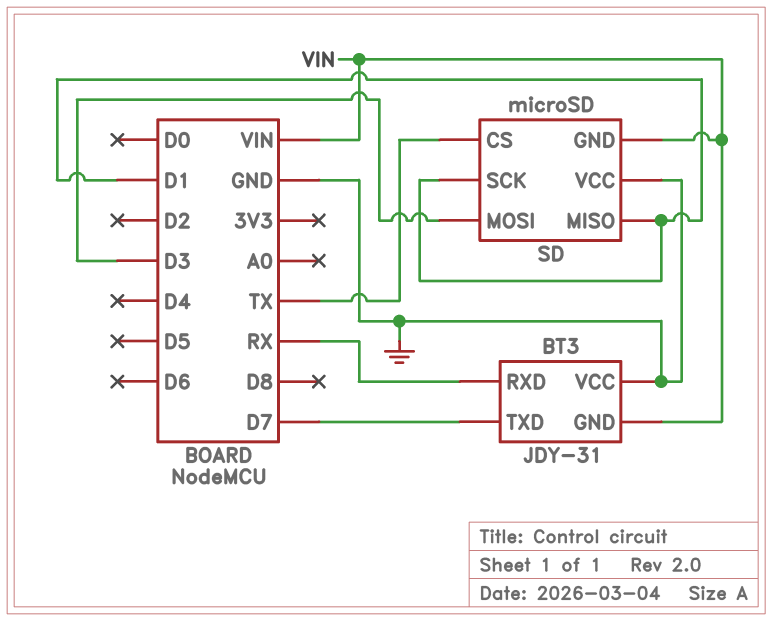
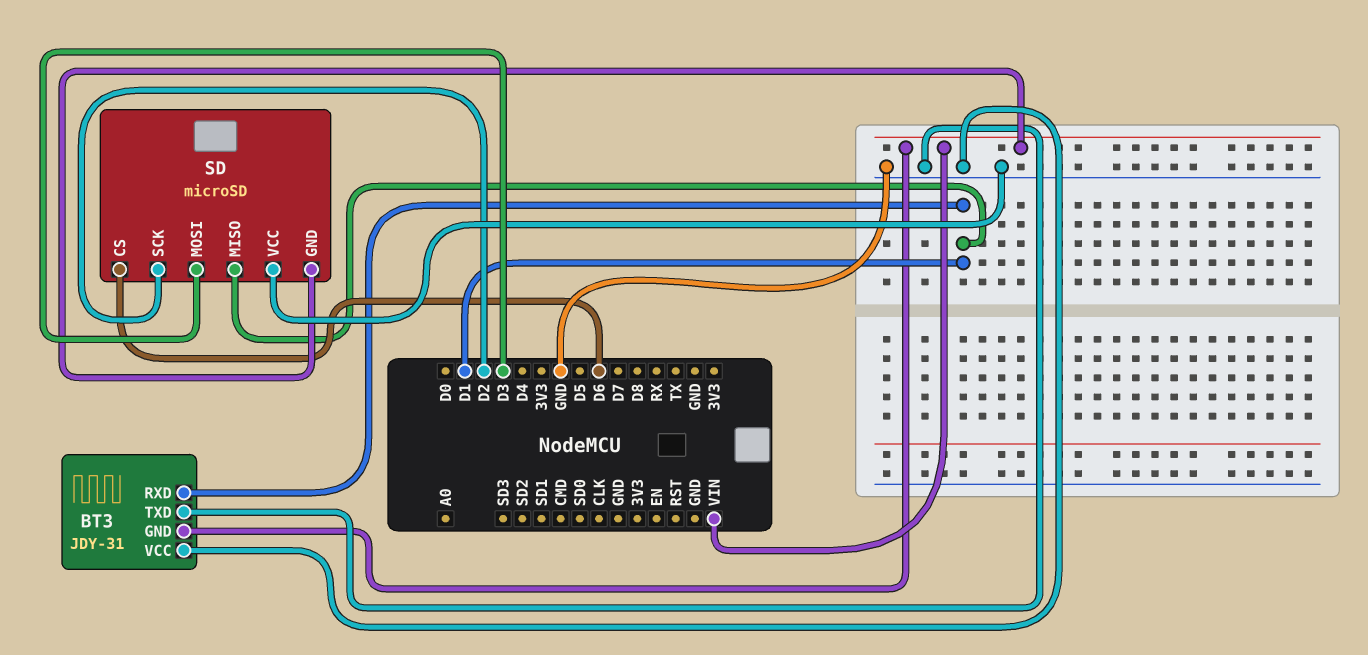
BT3 pin RXD: RX -> D1
BT3 pin TXD: D7 -> GND
SD pin CS: TX -> D6
SD pin SCK: D1 -> D2

